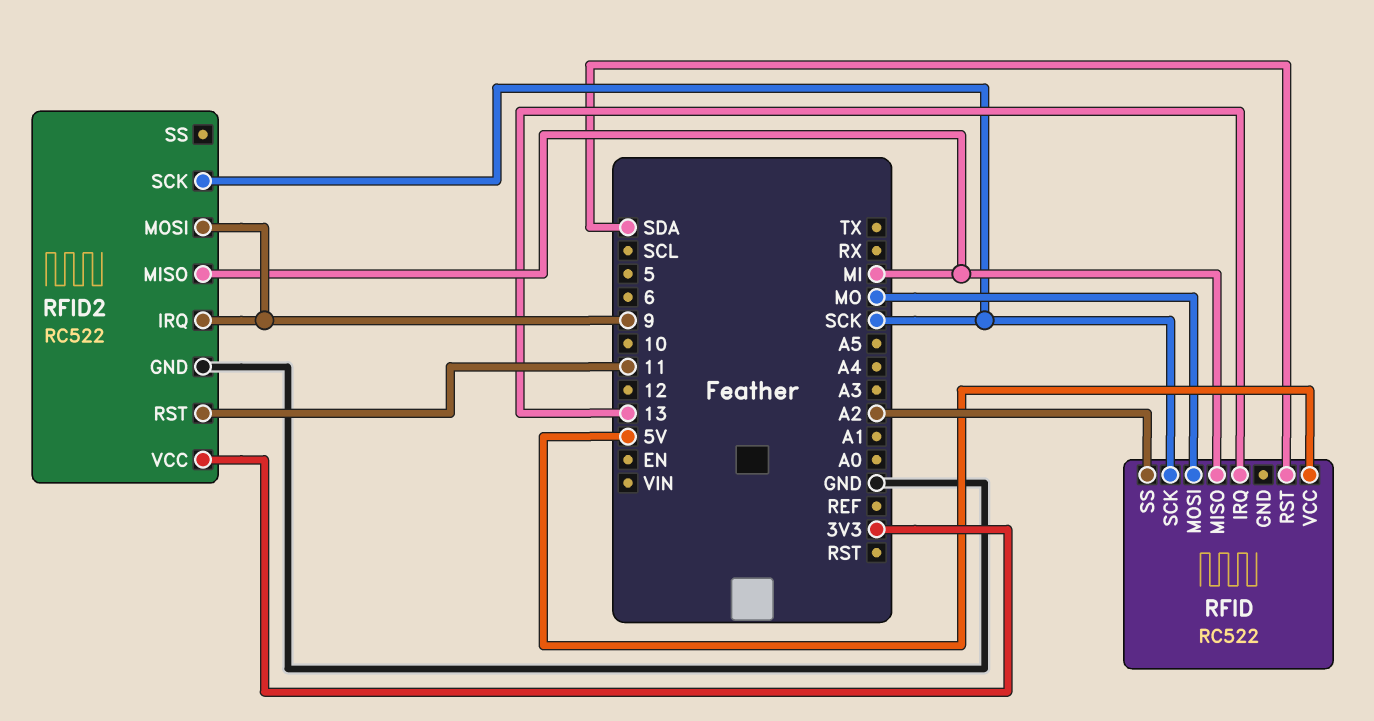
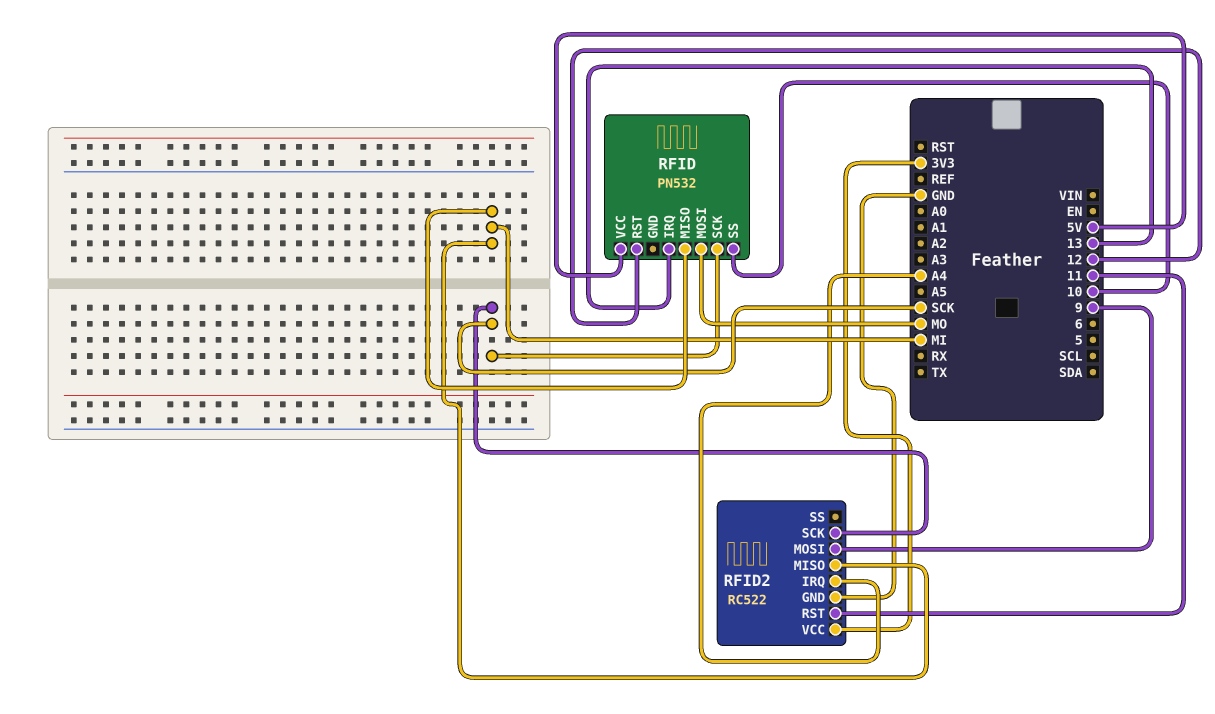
RFID: RC522 -> PN532
RFID pin RST: SDA -> 12
RFID pin SS: A2 -> 10
RFID2 pin IRQ: 9 -> A4

